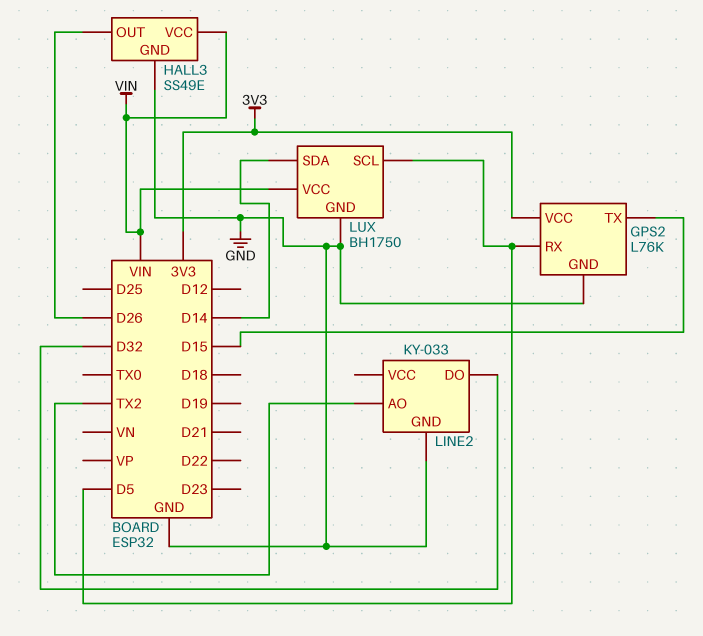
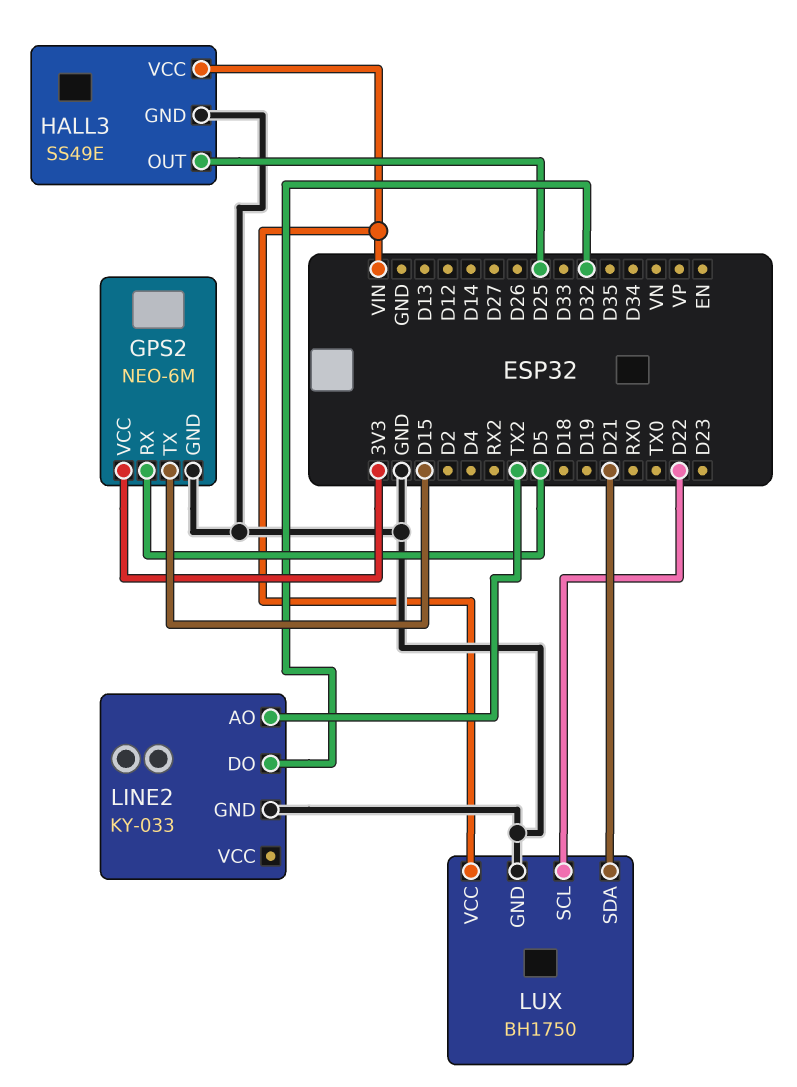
GPS2: L76K -> NEO-6M
HALL3 pin OUT: D26 -> D25
LUX pin SCL: D5 -> D22
LUX pin SDA: D14 -> D21

